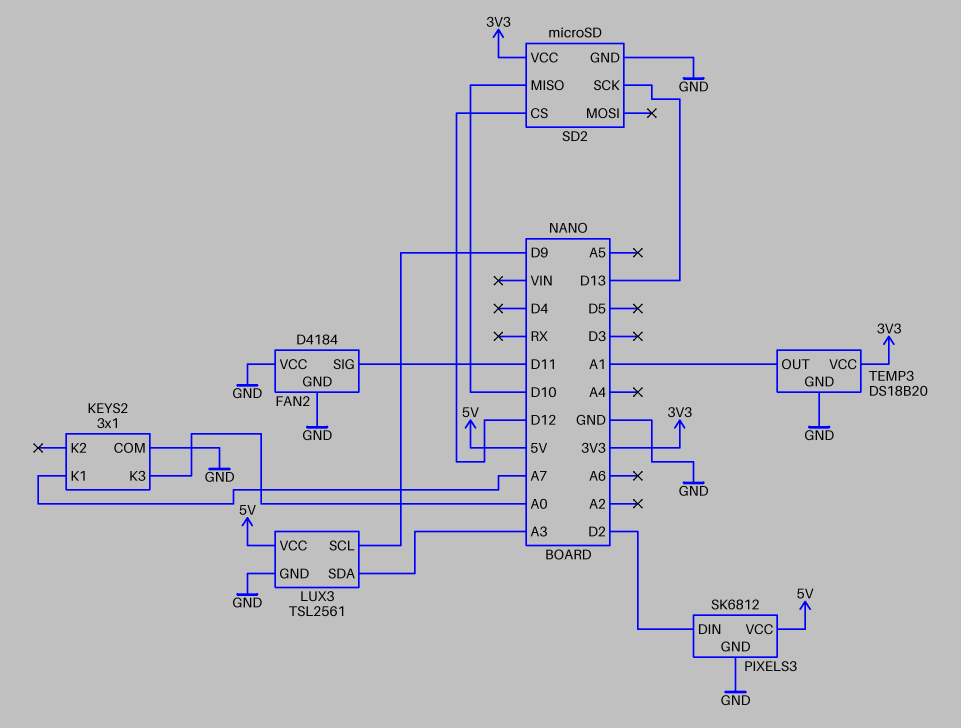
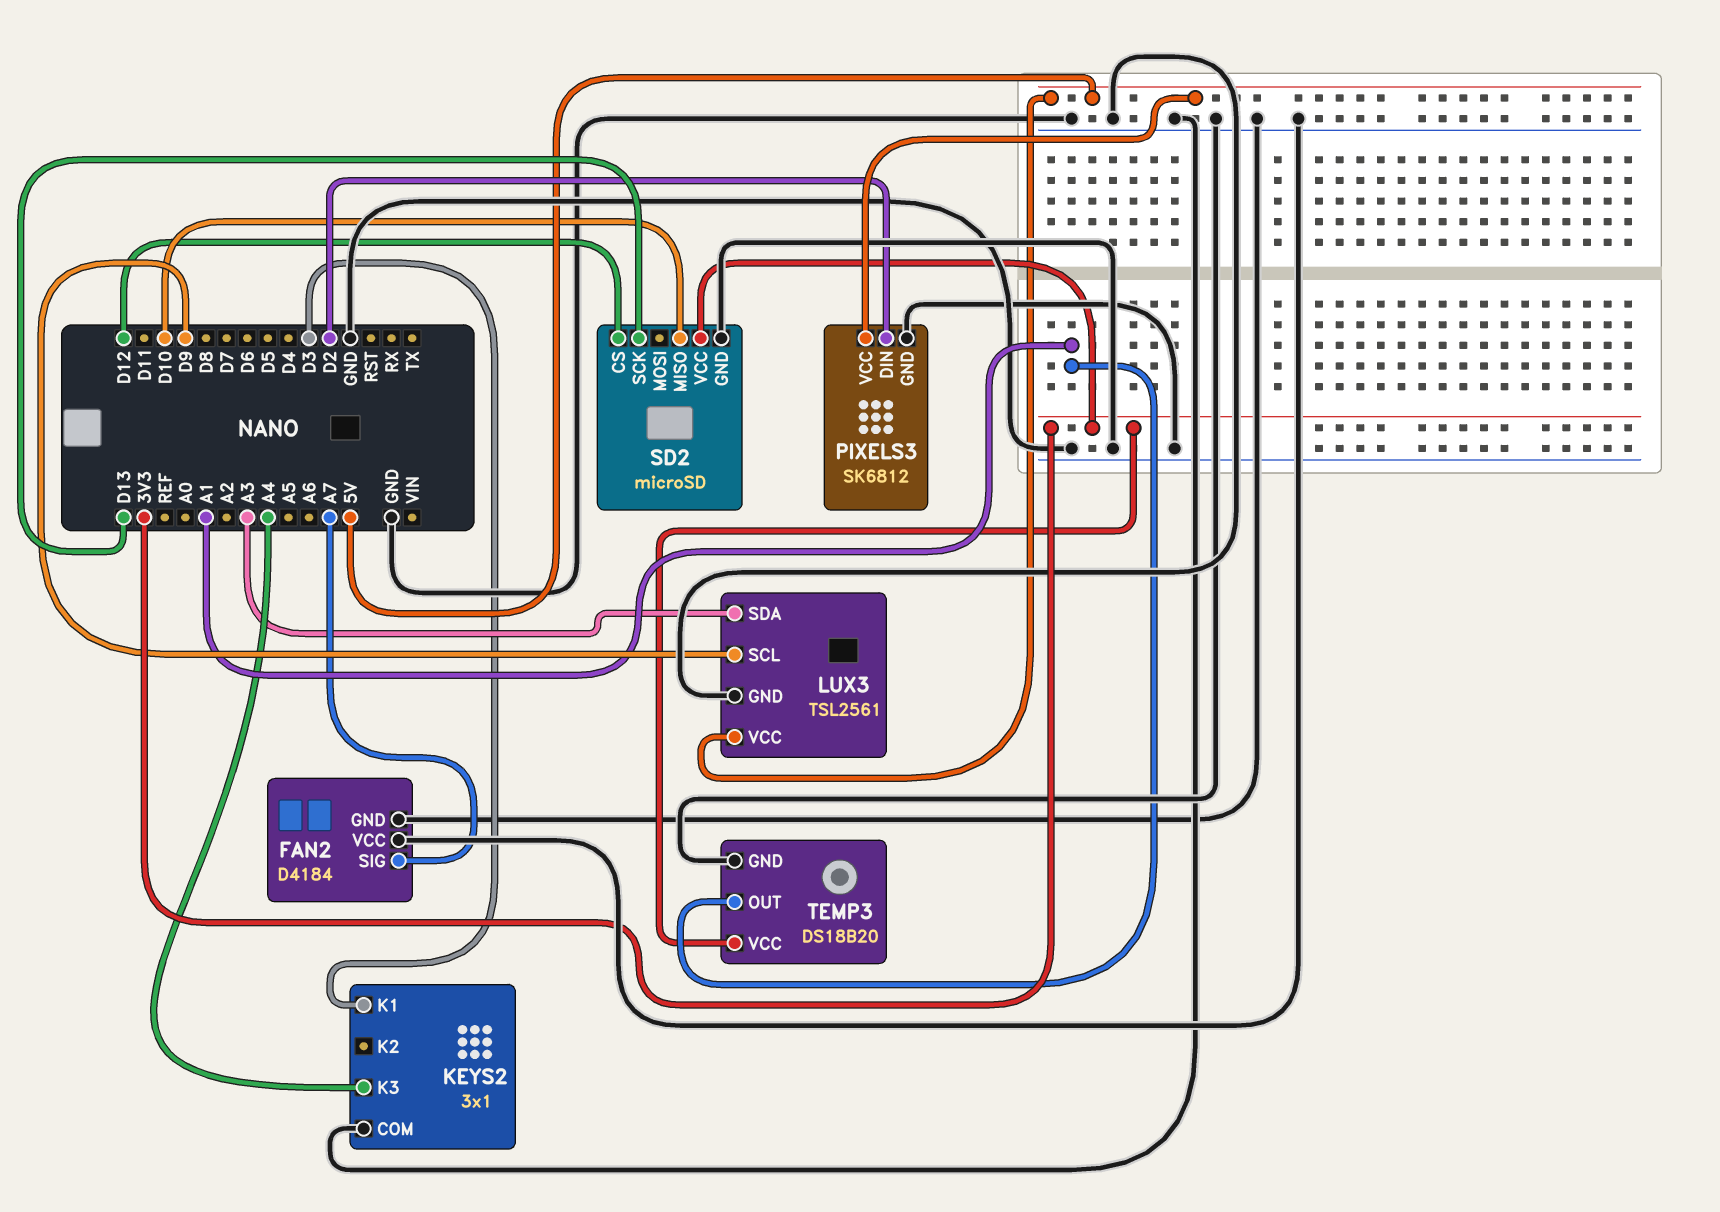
FAN2 pin SIG: D11 -> A7
KEYS2 pin K1: A7 -> D3
KEYS2 pin K3: A0 -> A4

